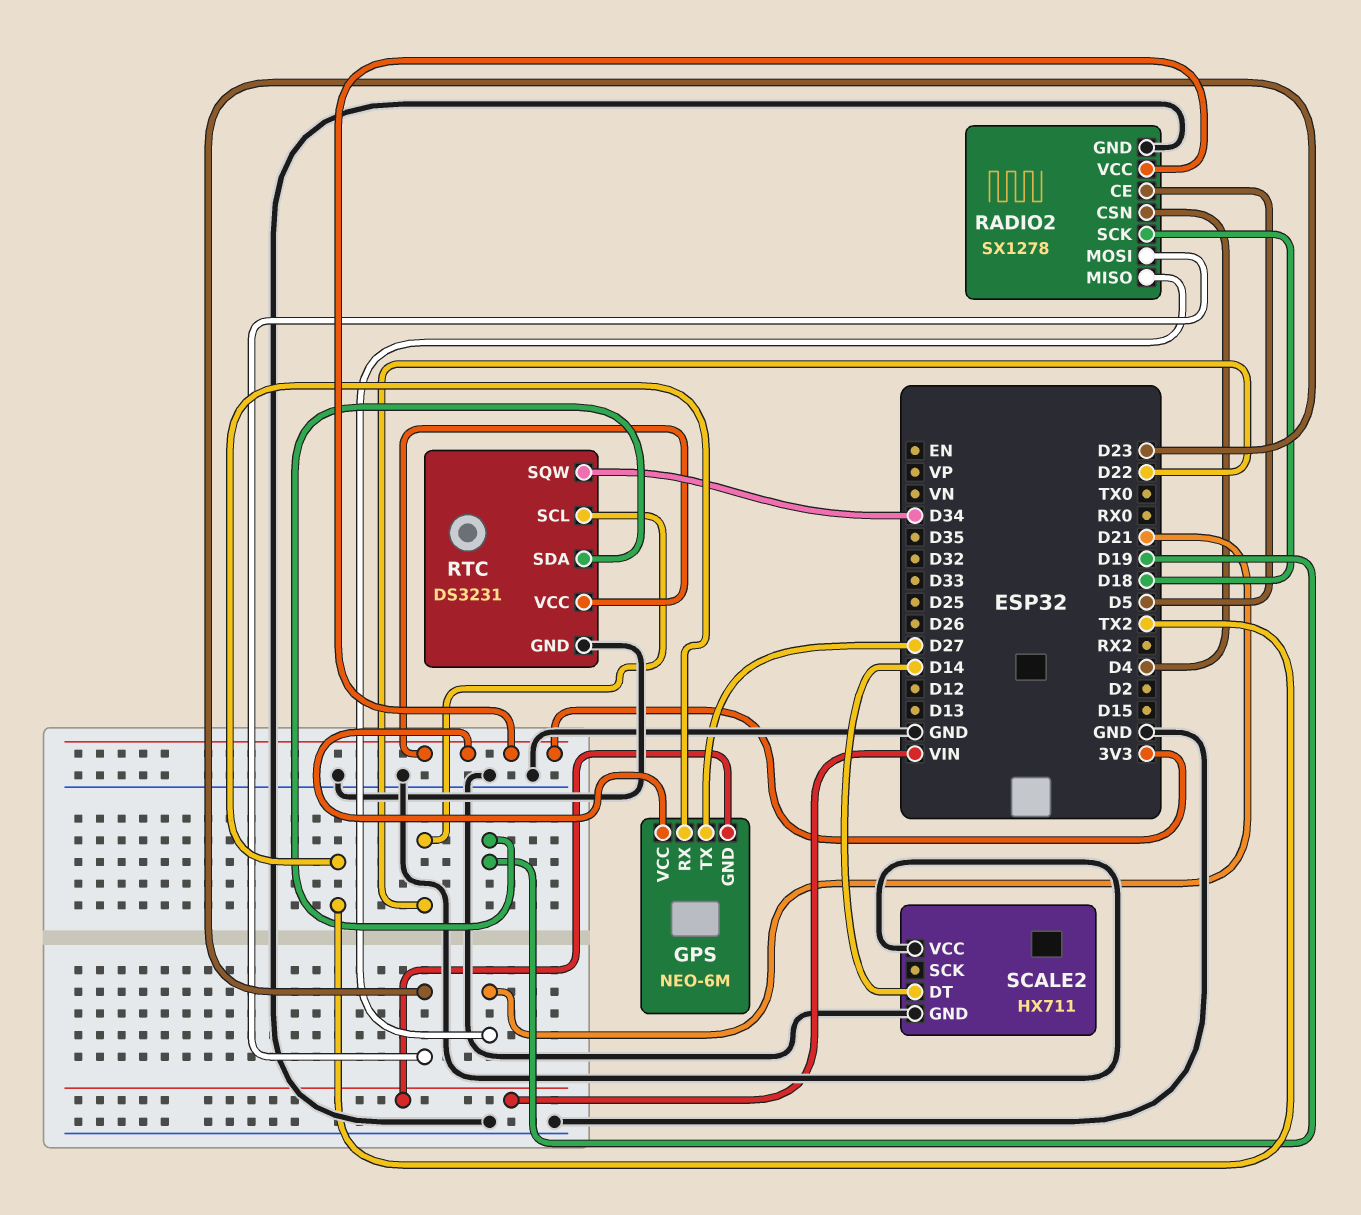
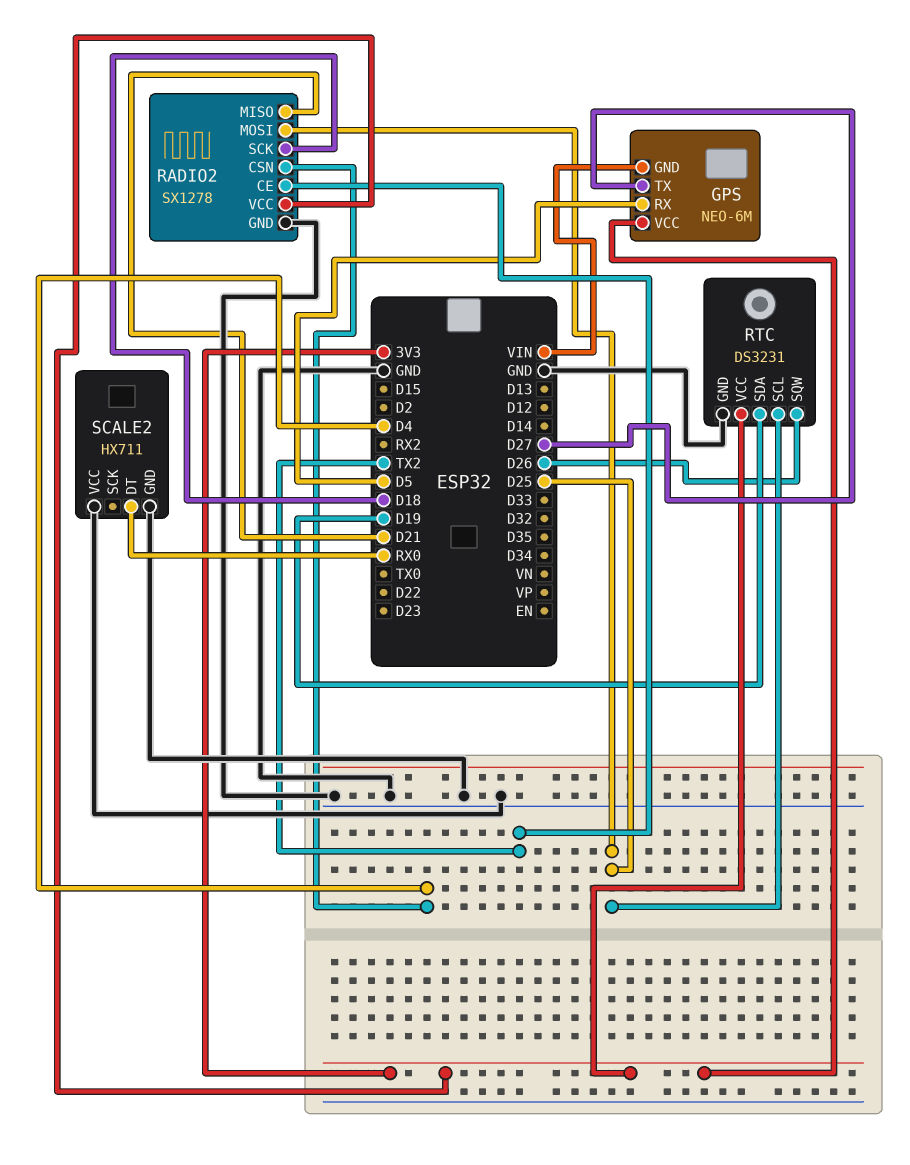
GPS pin RX: TX2 -> D5
RADIO2 pin CE: D5 -> TX2
RADIO2 pin MOSI: D23 -> D25
RTC pin SCL: D22 -> D25
RTC pin SQW: D34 -> D26
SCALE2 pin DT: D14 -> RX0

